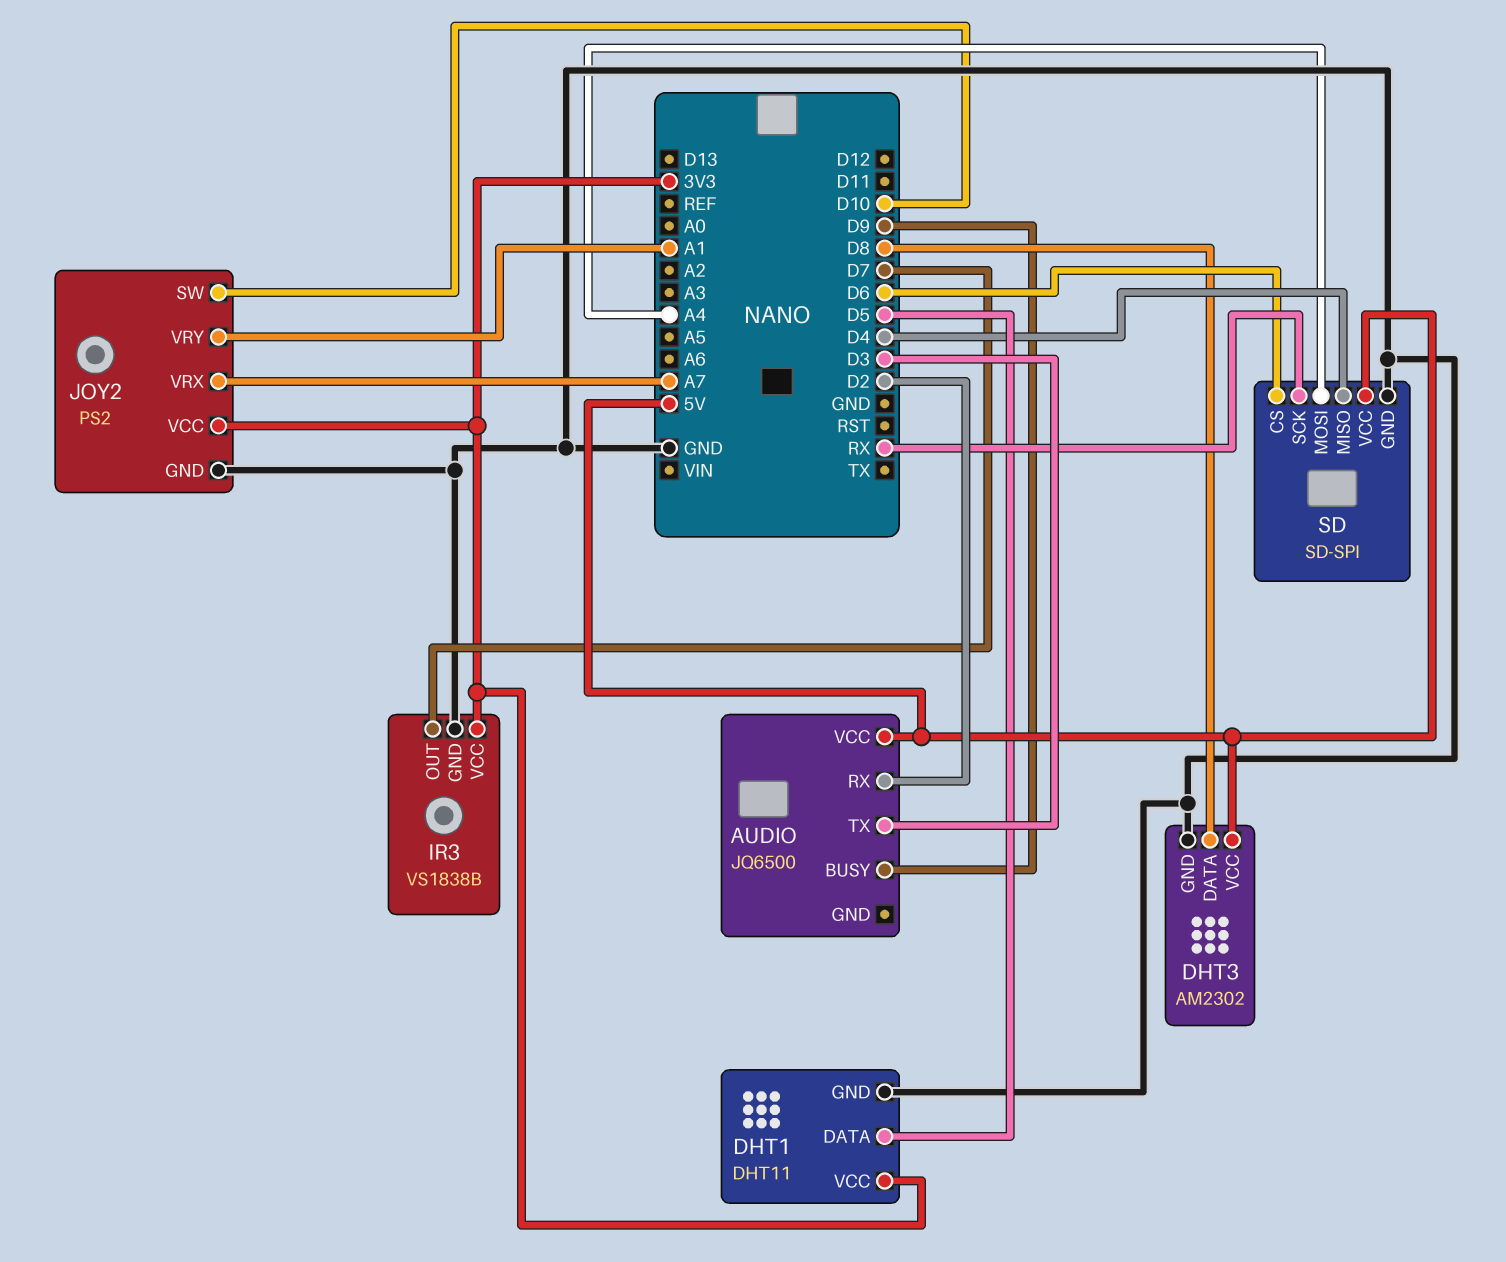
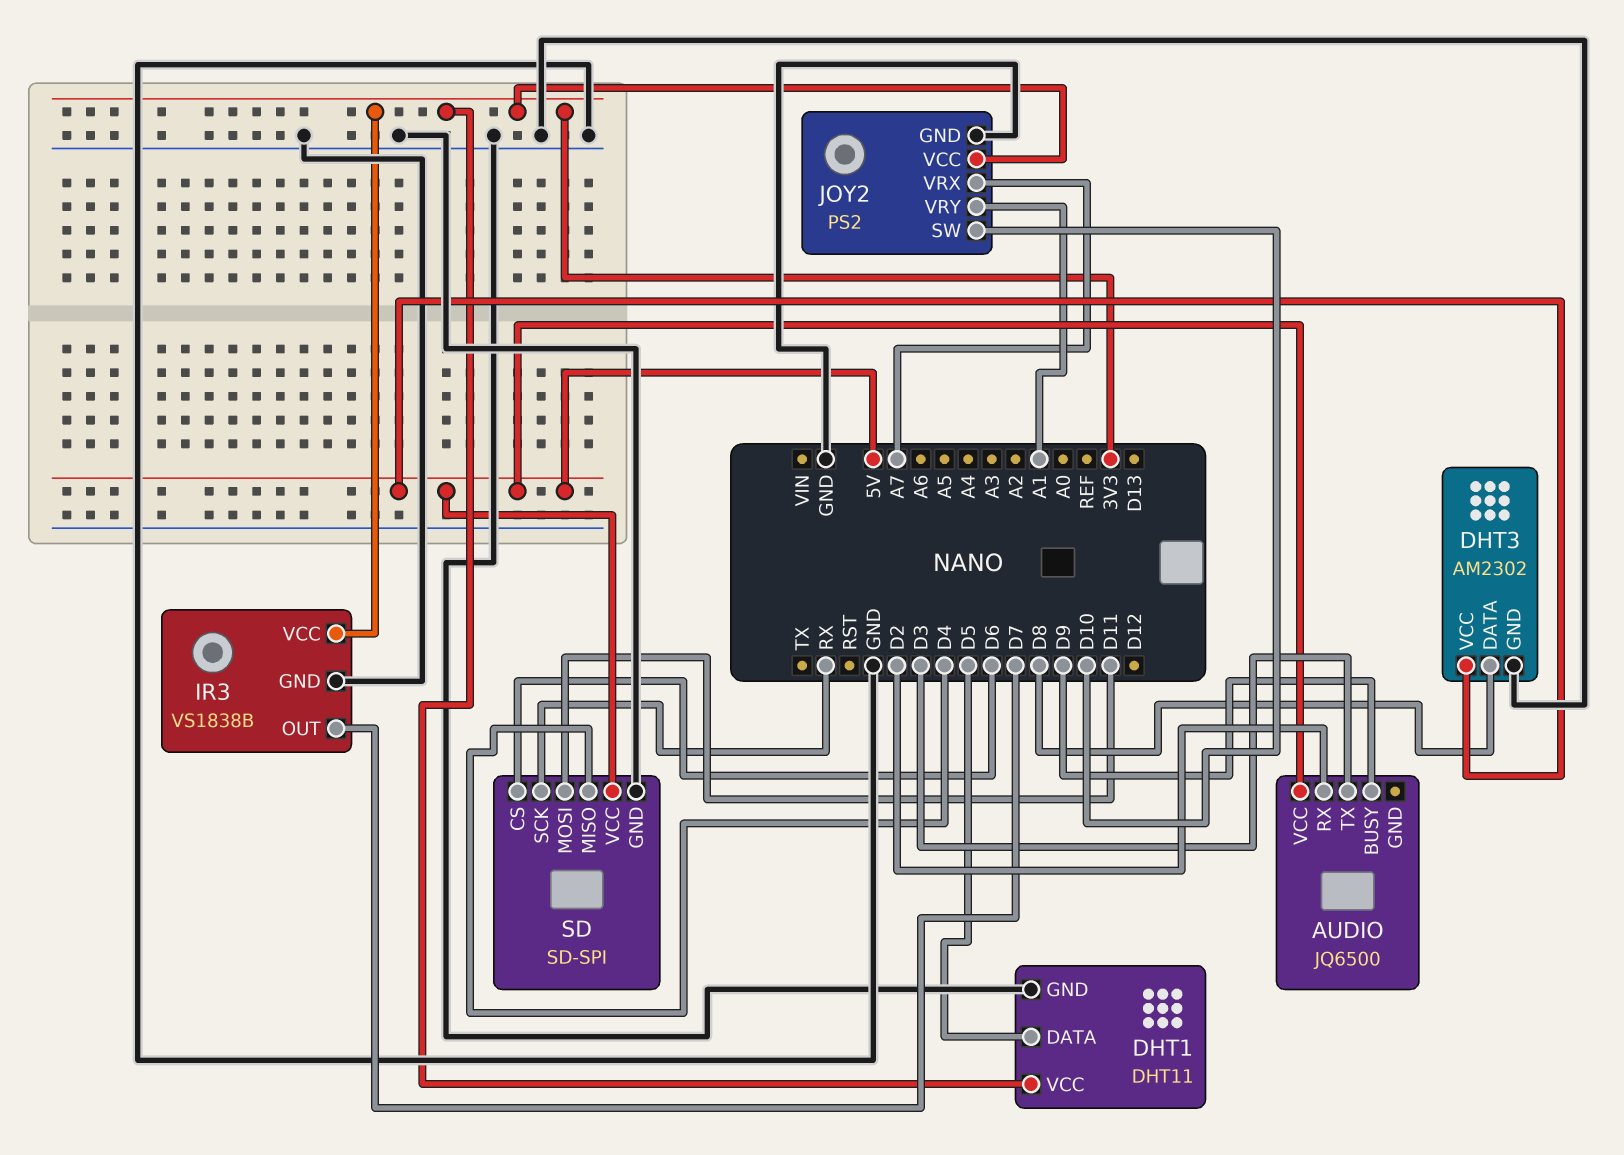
SD pin MOSI: A4 -> D11

